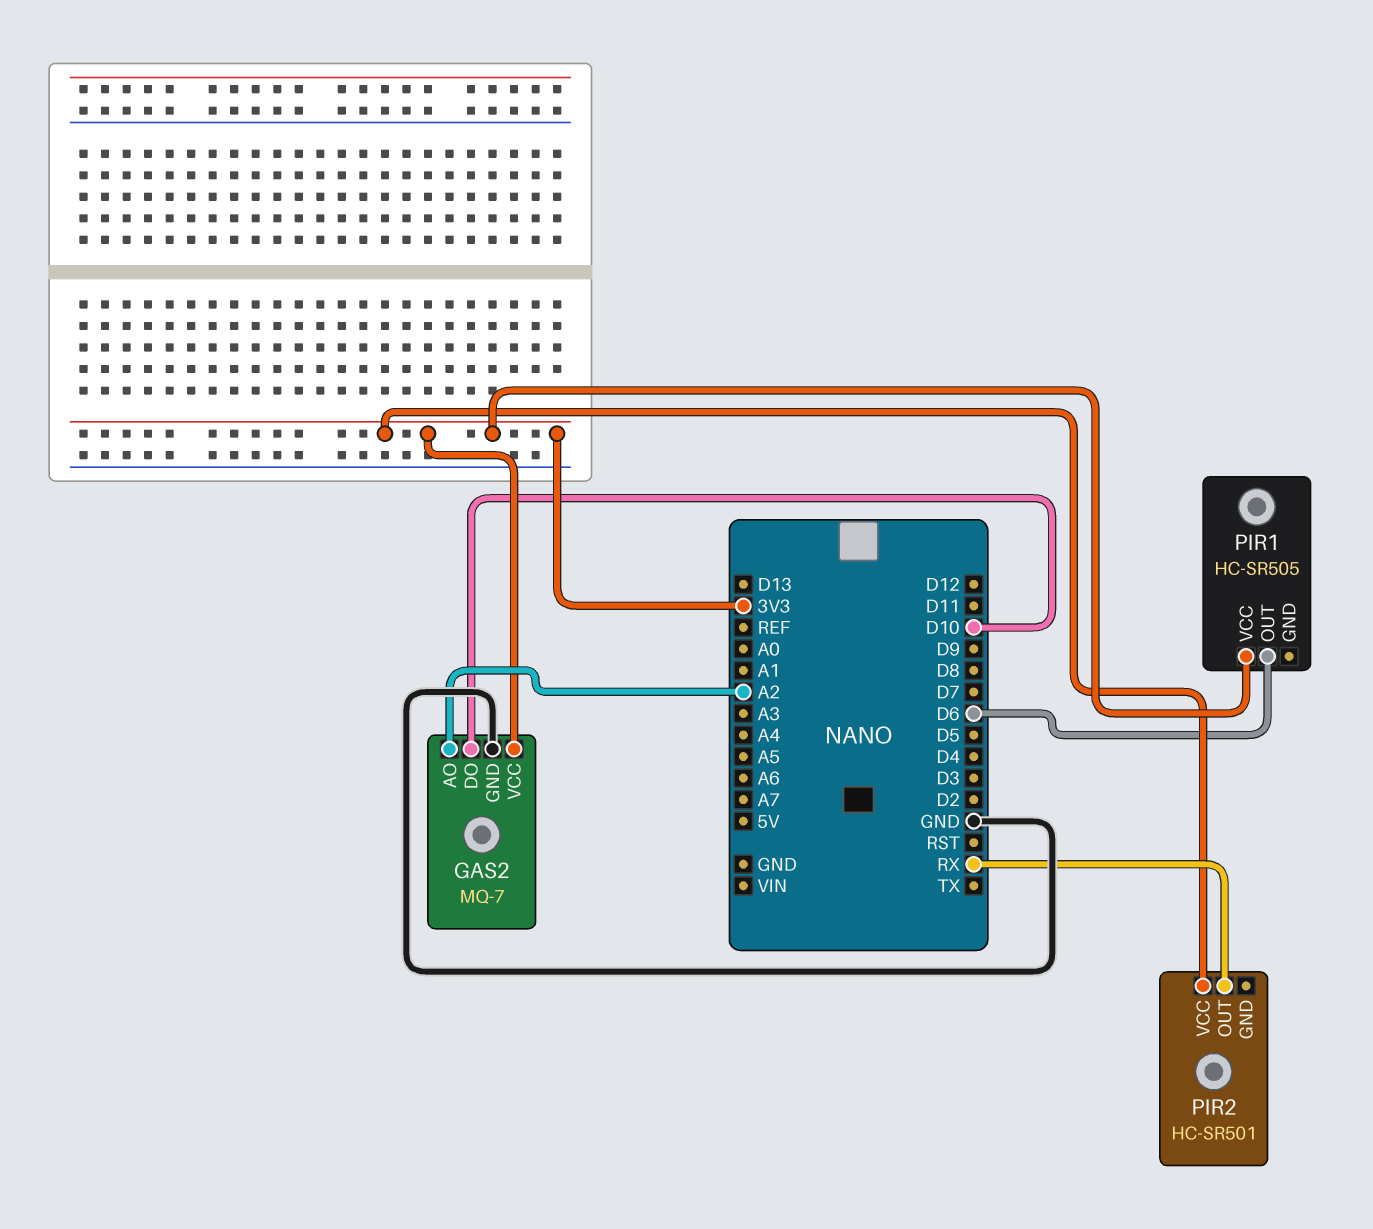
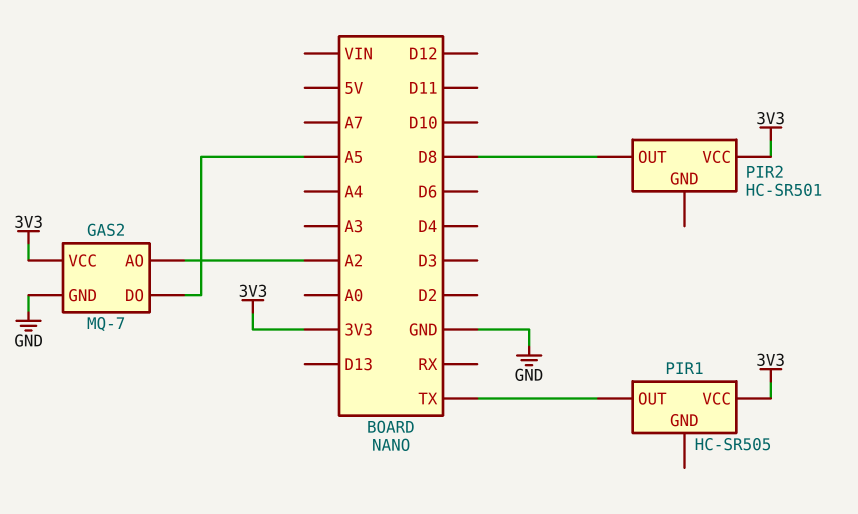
GAS2 pin DO: D10 -> A5
PIR1 pin OUT: D6 -> TX
PIR2 pin OUT: RX -> D8

